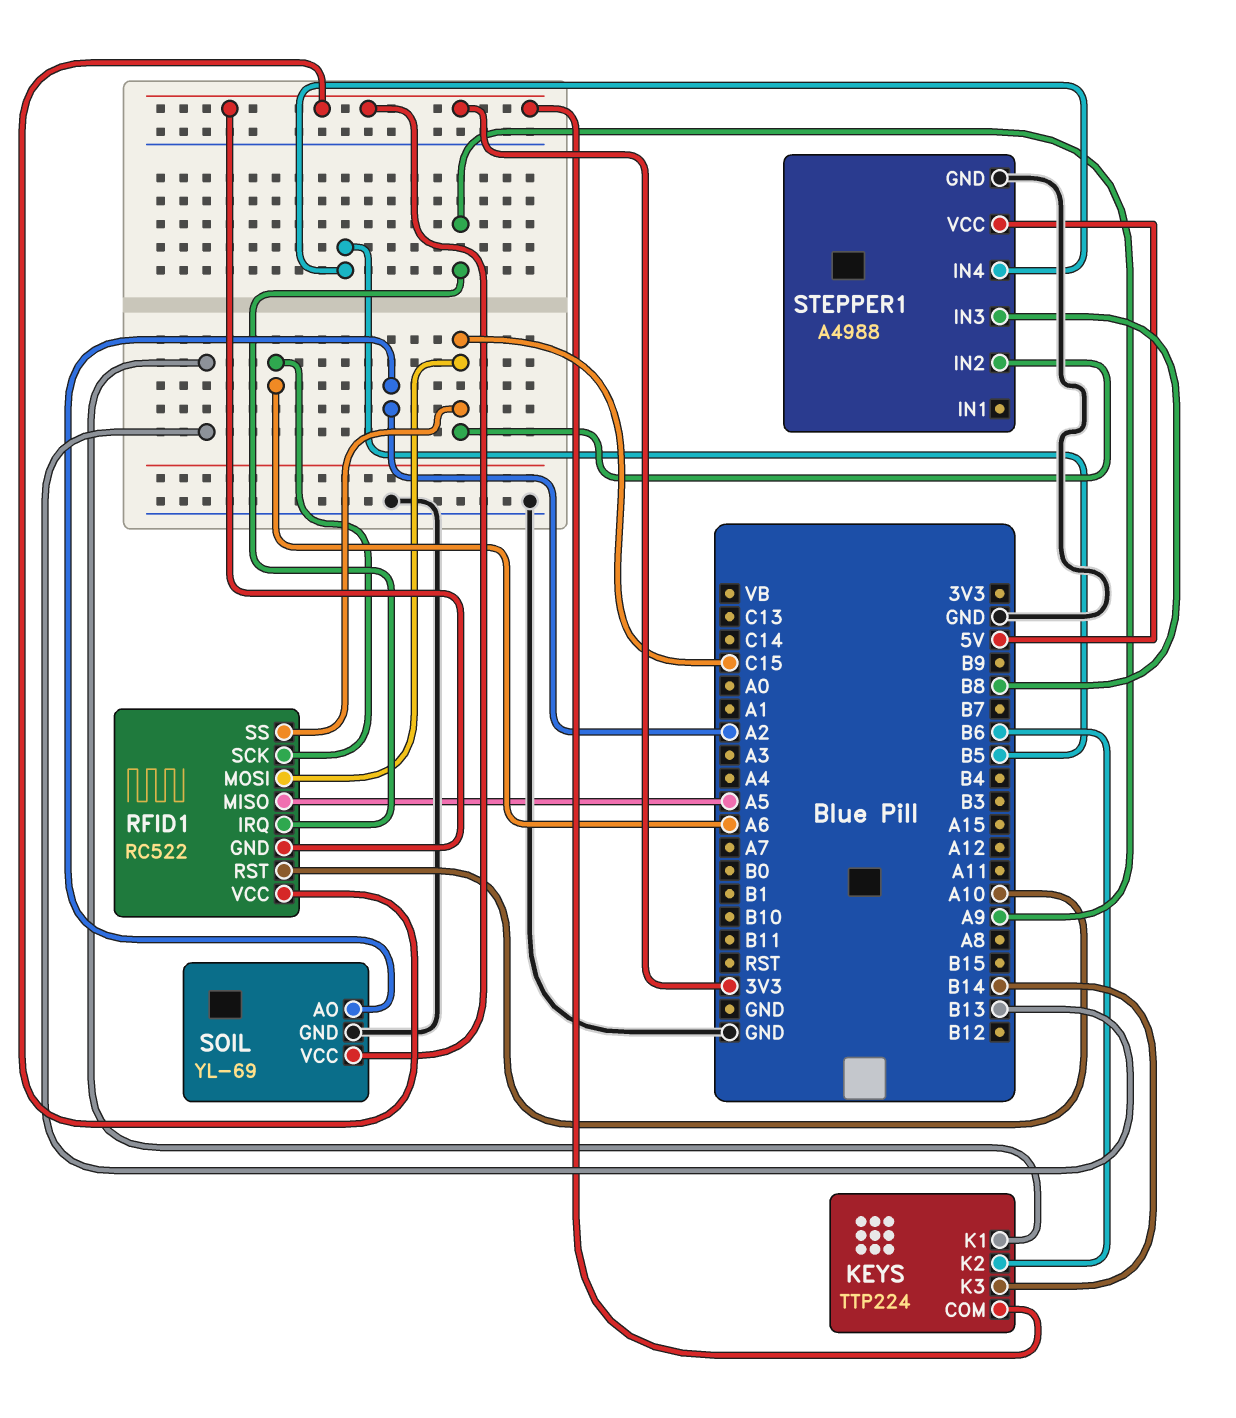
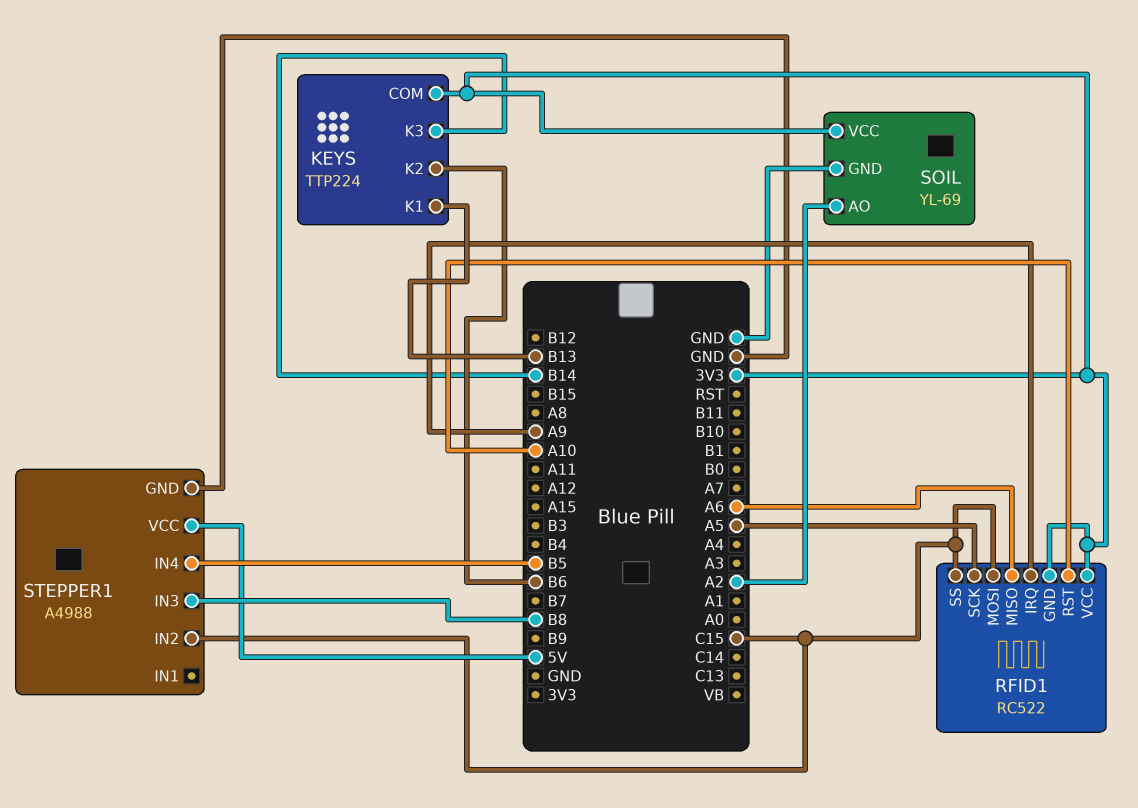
RFID1 pin MISO: A5 -> A6
RFID1 pin SCK: A6 -> A5

